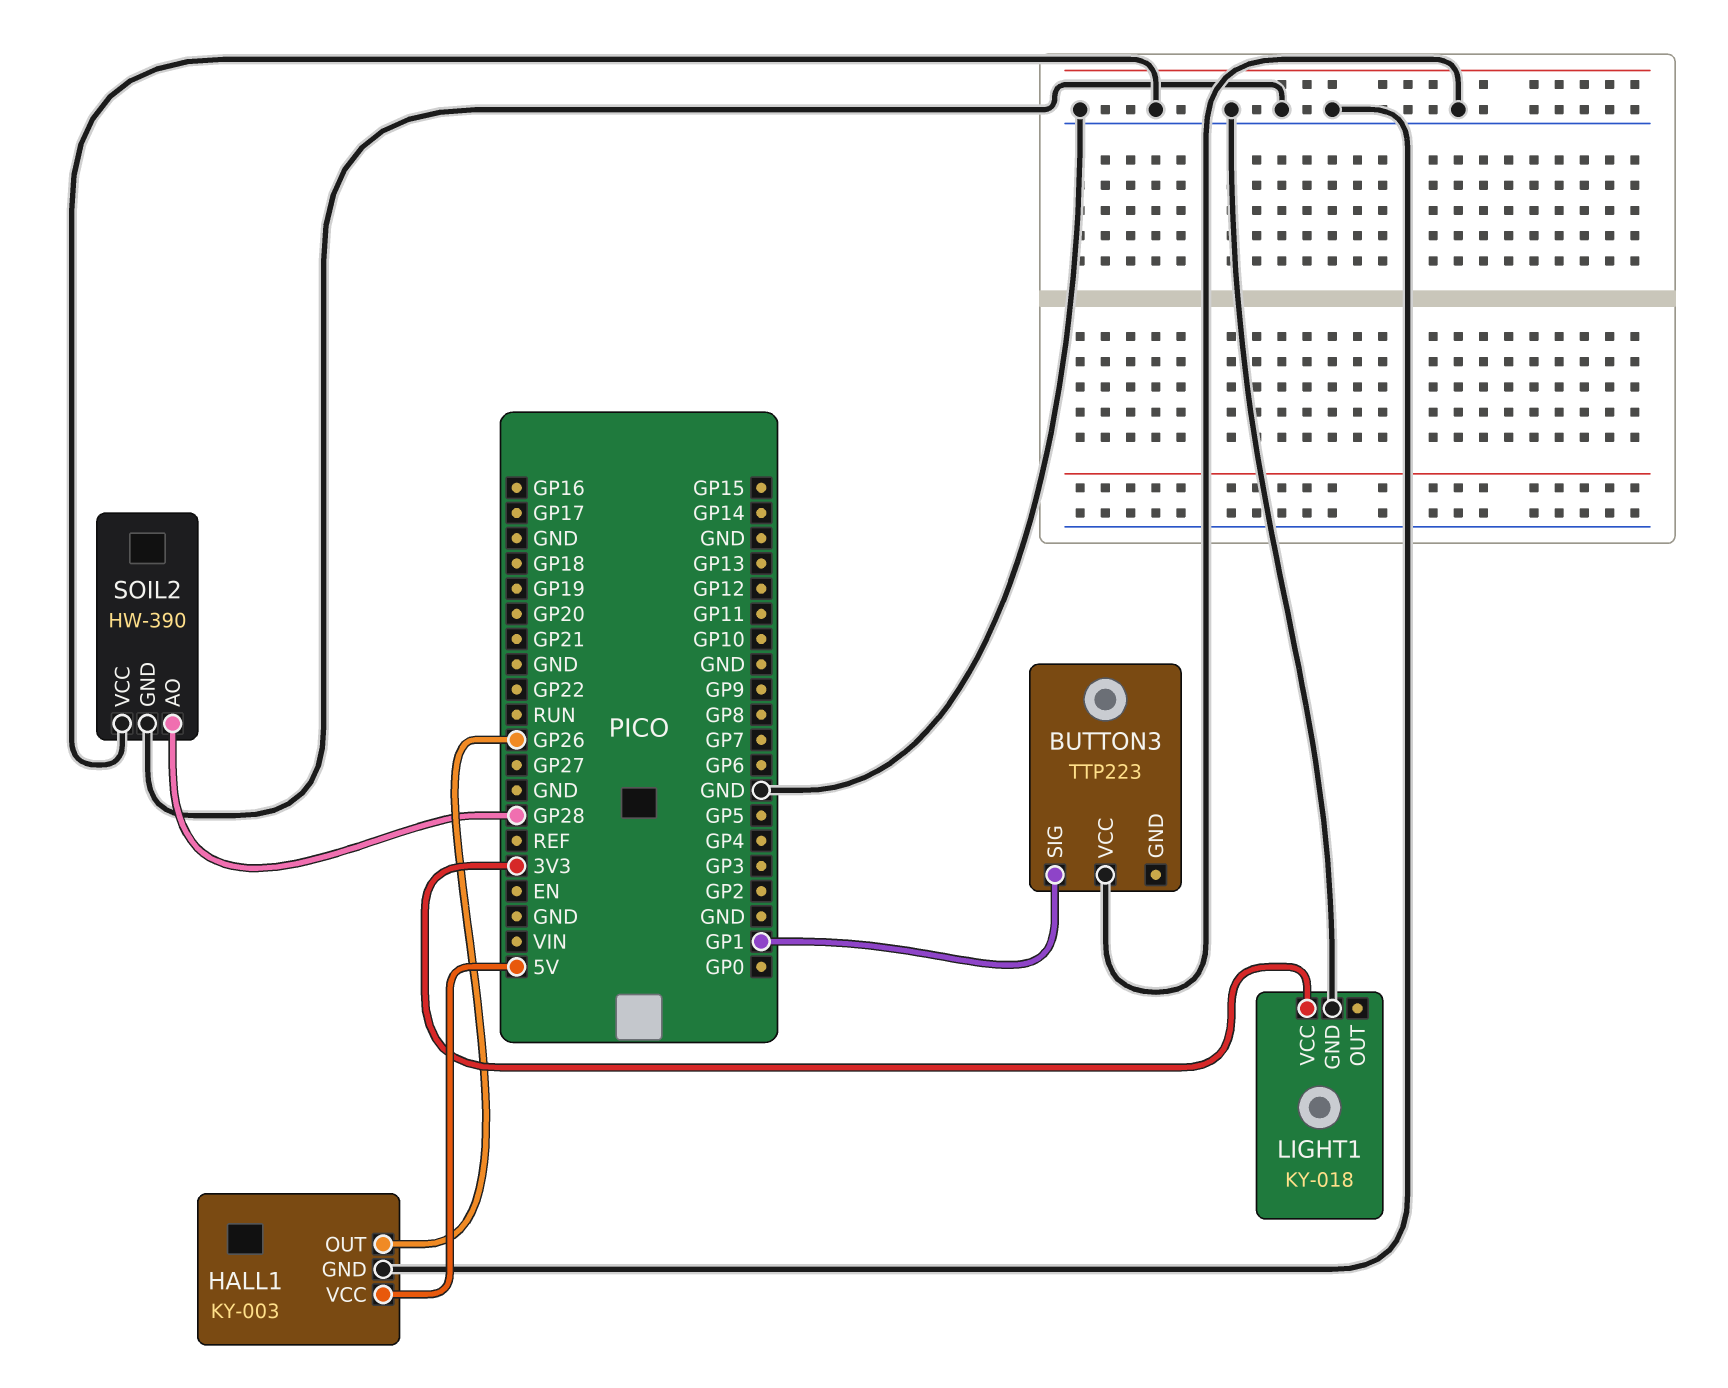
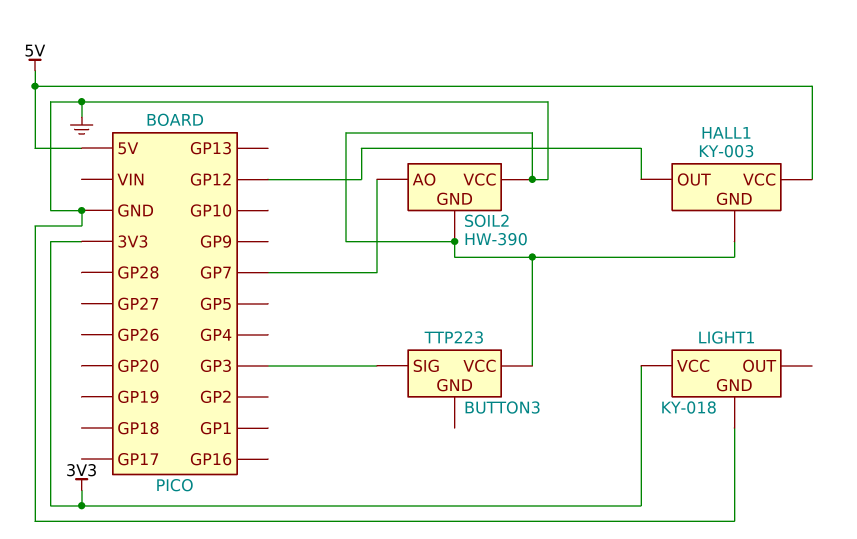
BUTTON3 pin SIG: GP1 -> GP3
HALL1 pin OUT: GP26 -> GP12
SOIL2 pin AO: GP28 -> GP7

